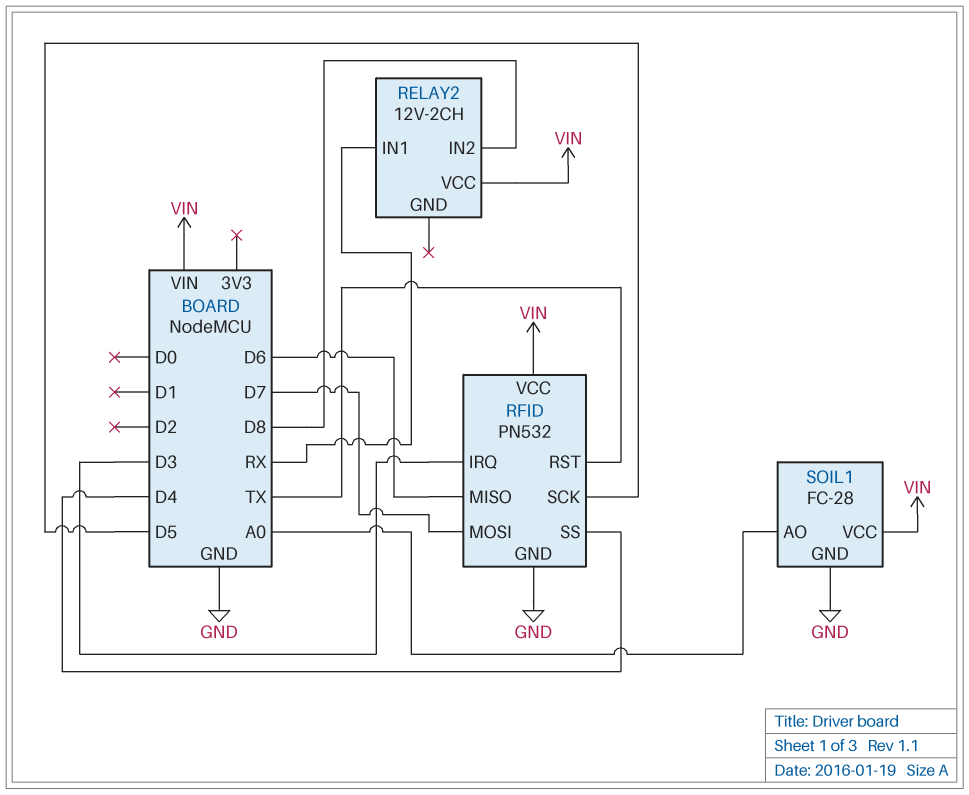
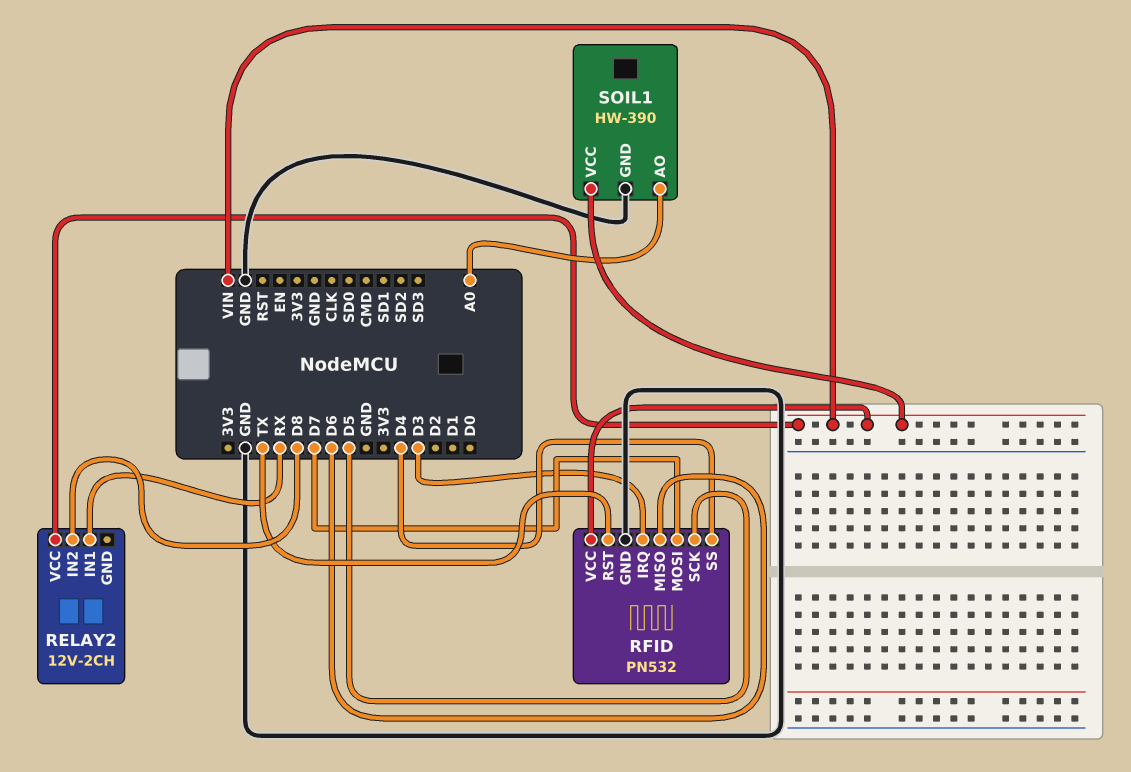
SOIL1: FC-28 -> HW-390

